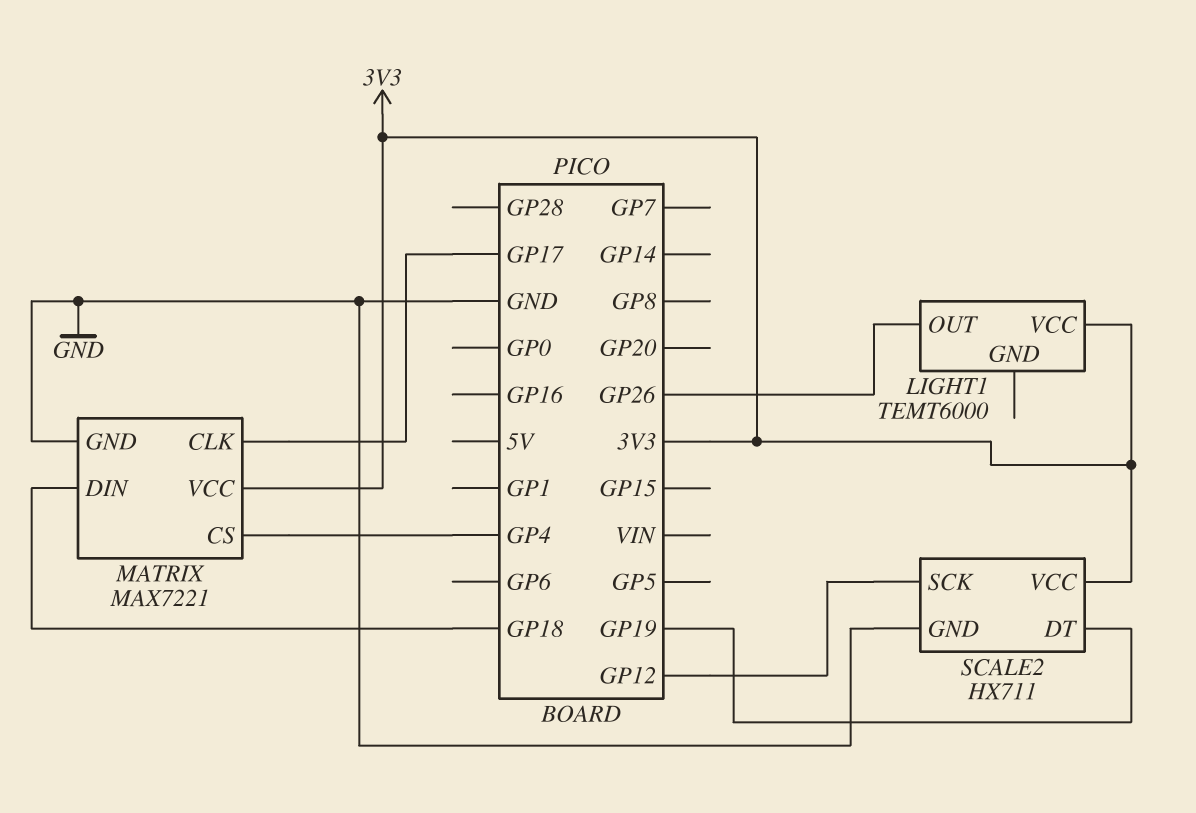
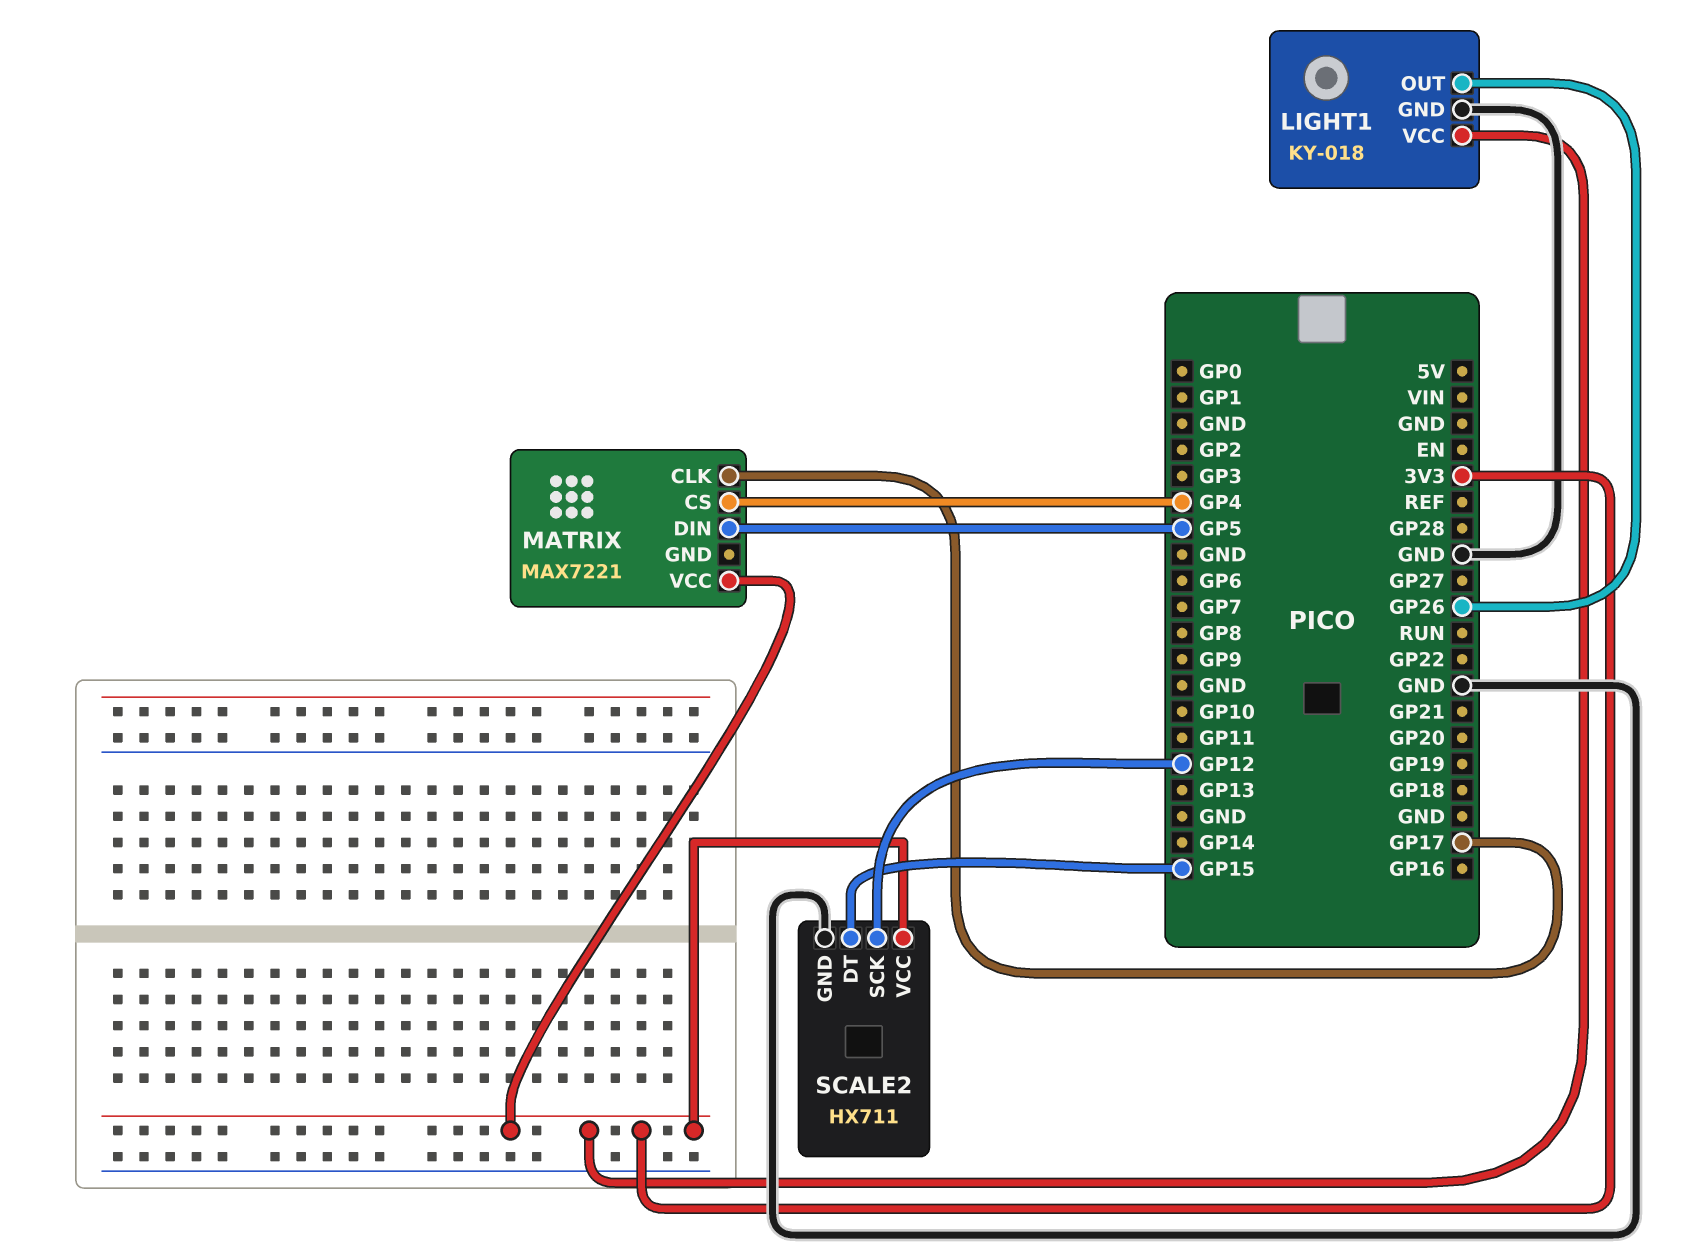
LIGHT1: TEMT6000 -> KY-018
LIGHT1 pin GND: none -> GND
MATRIX pin DIN: GP18 -> GP5
MATRIX pin GND: GND -> none
SCALE2 pin DT: GP19 -> GP15

